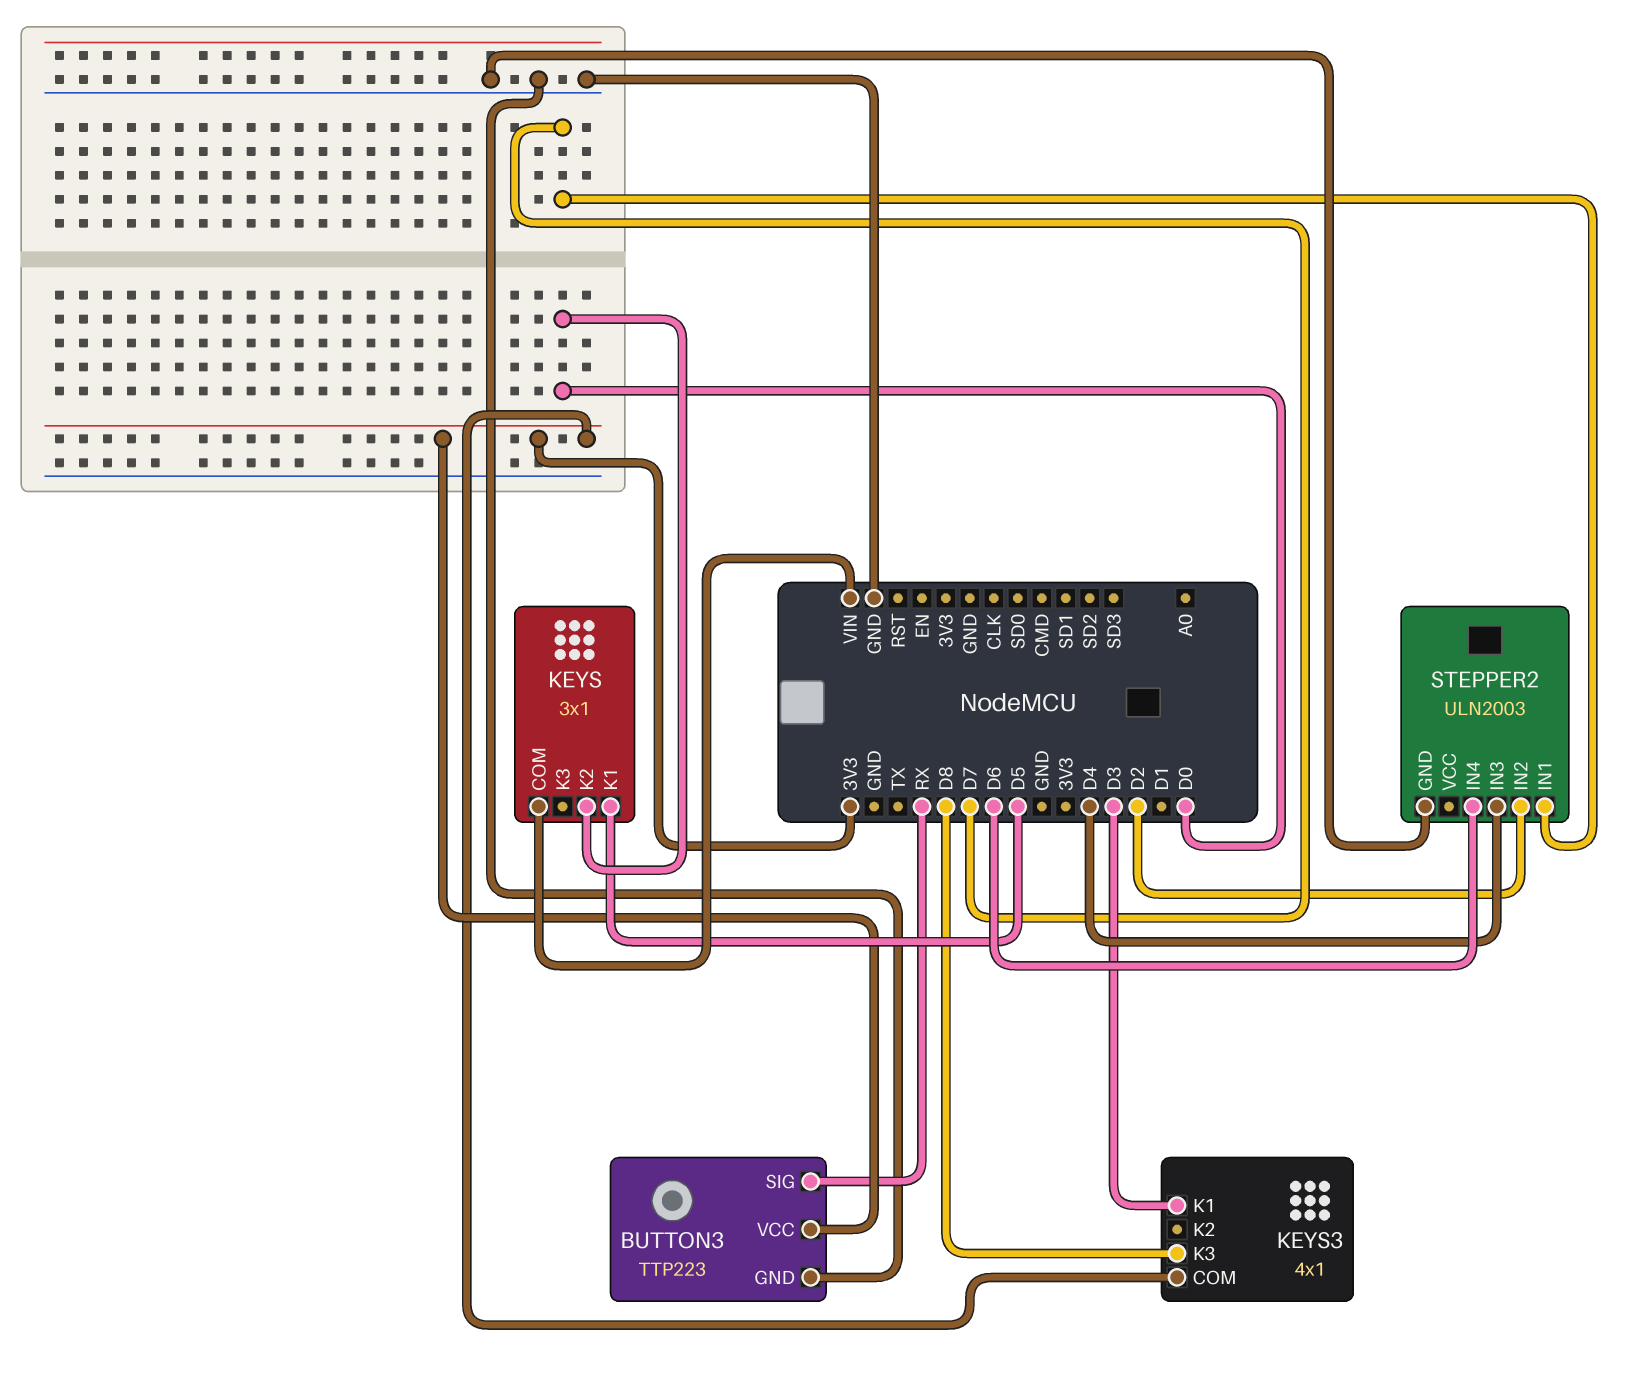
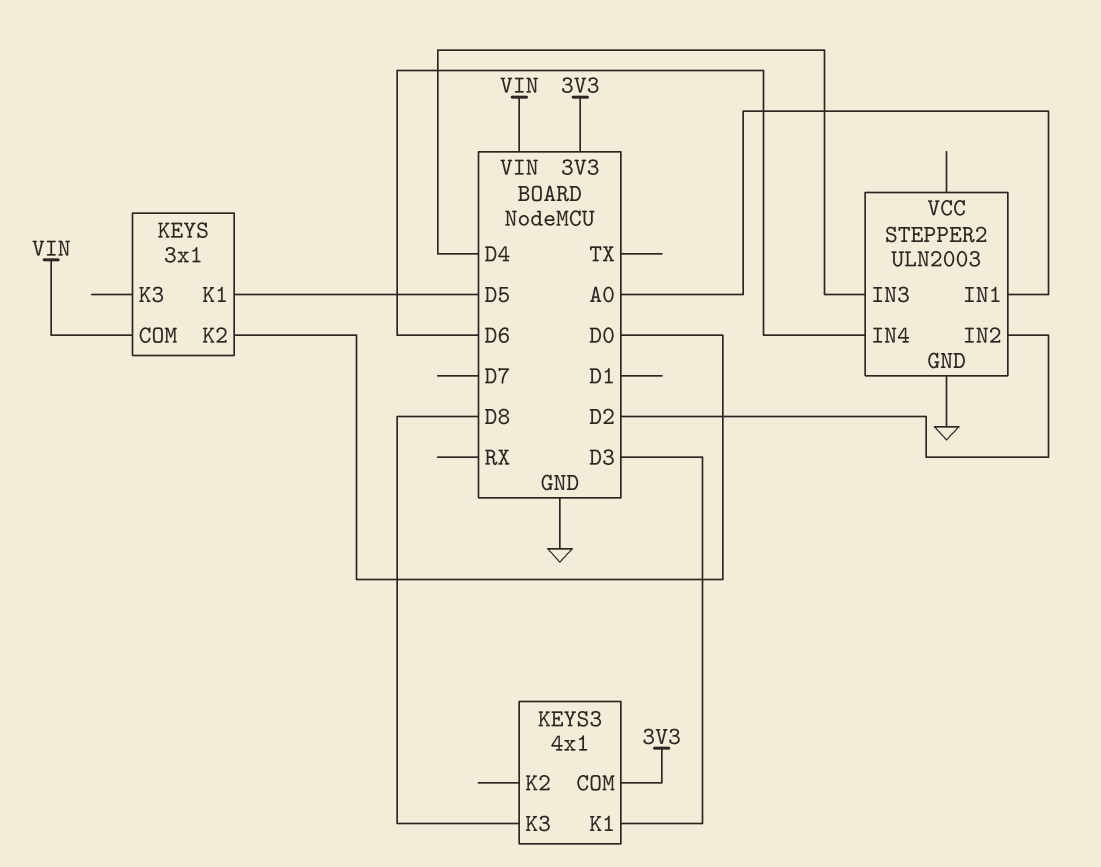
BUTTON3: TTP223 -> none
BUTTON3 pin GND: GND -> none
BUTTON3 pin SIG: RX -> none
BUTTON3 pin VCC: 3V3 -> none
STEPPER2 pin IN1: D7 -> A0

